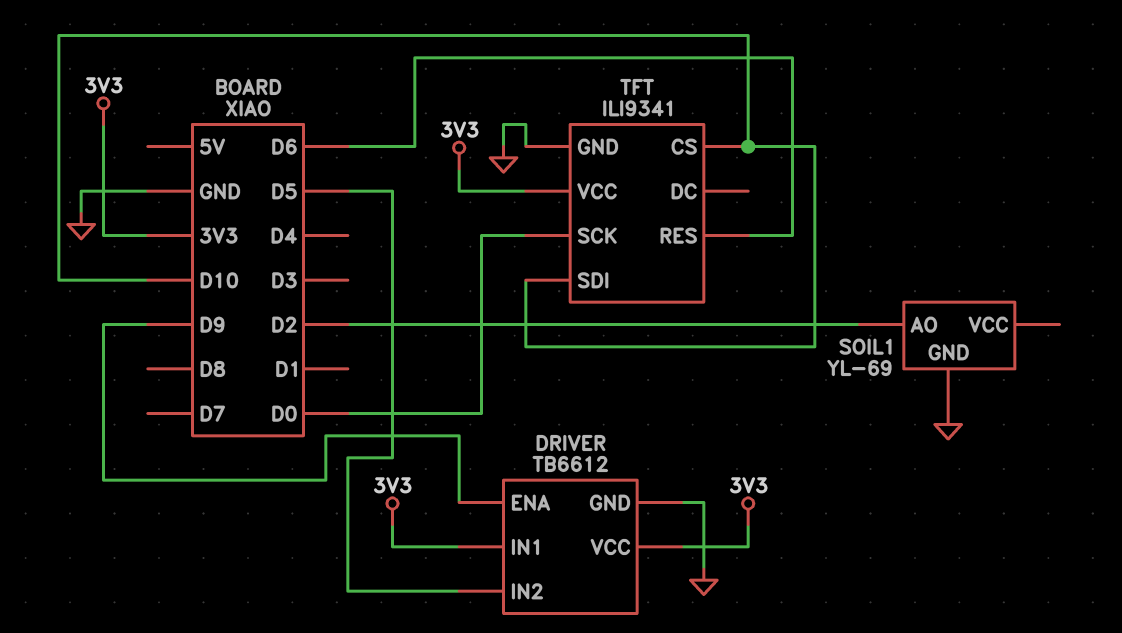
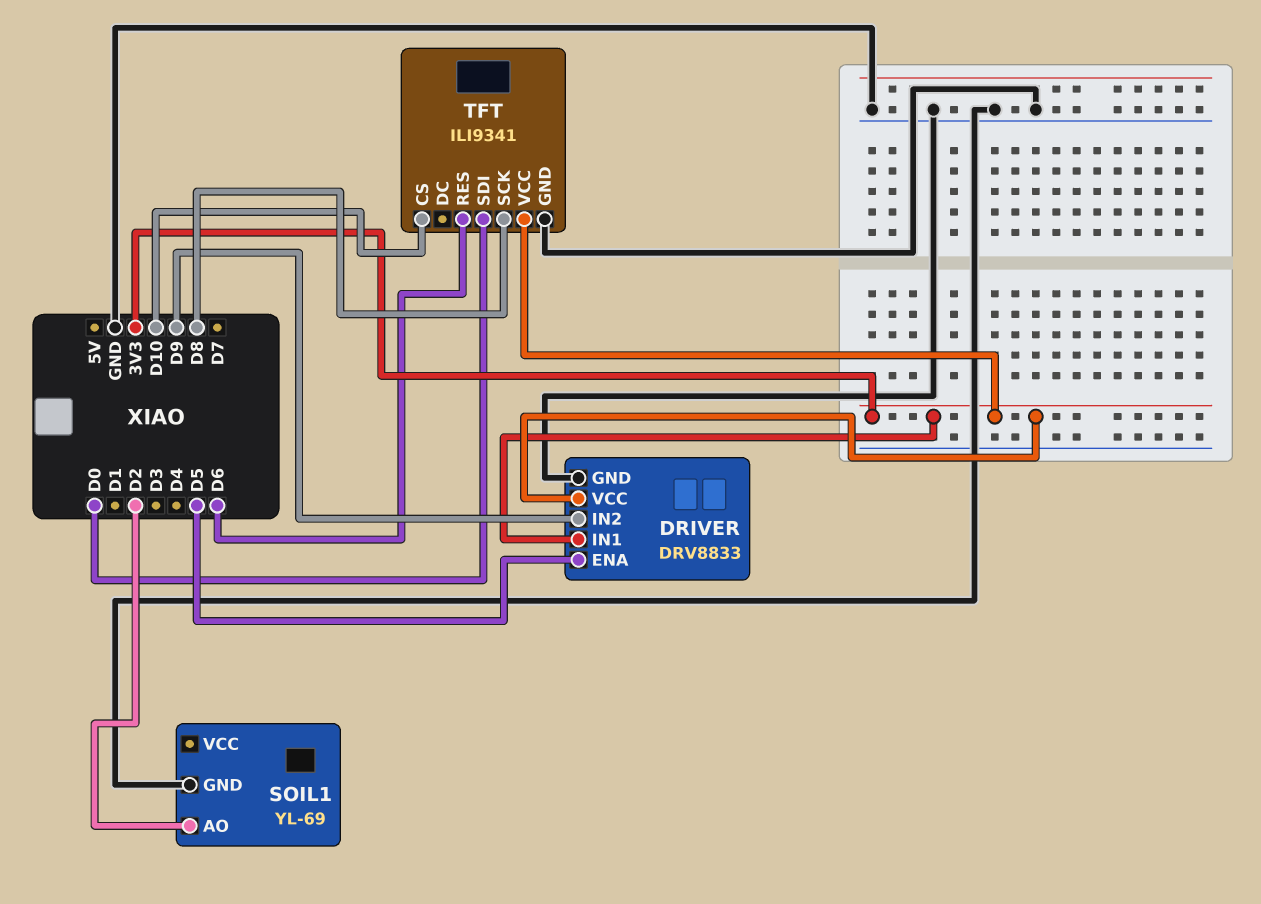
DRIVER: TB6612 -> DRV8833
DRIVER pin ENA: D9 -> D5
DRIVER pin IN2: D5 -> D9
TFT pin SCK: D0 -> D8
TFT pin SDI: D10 -> D0

